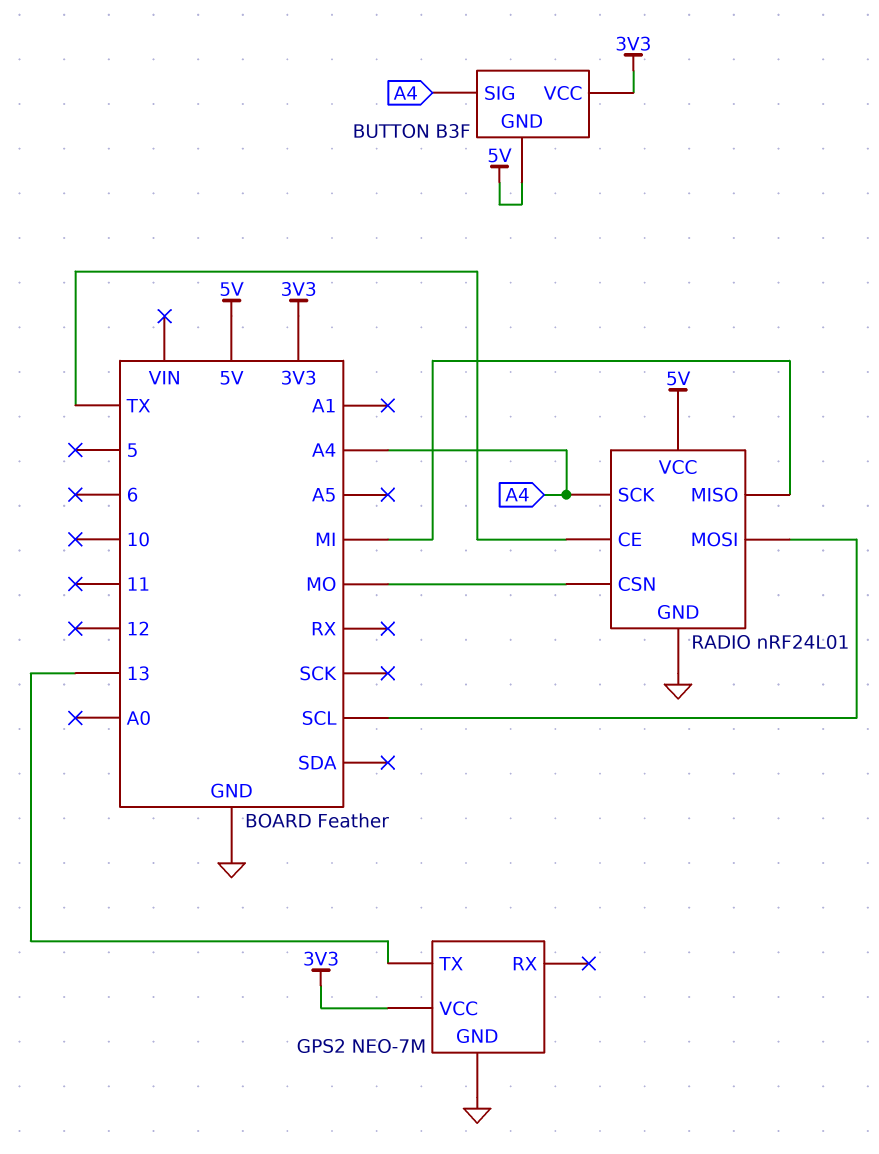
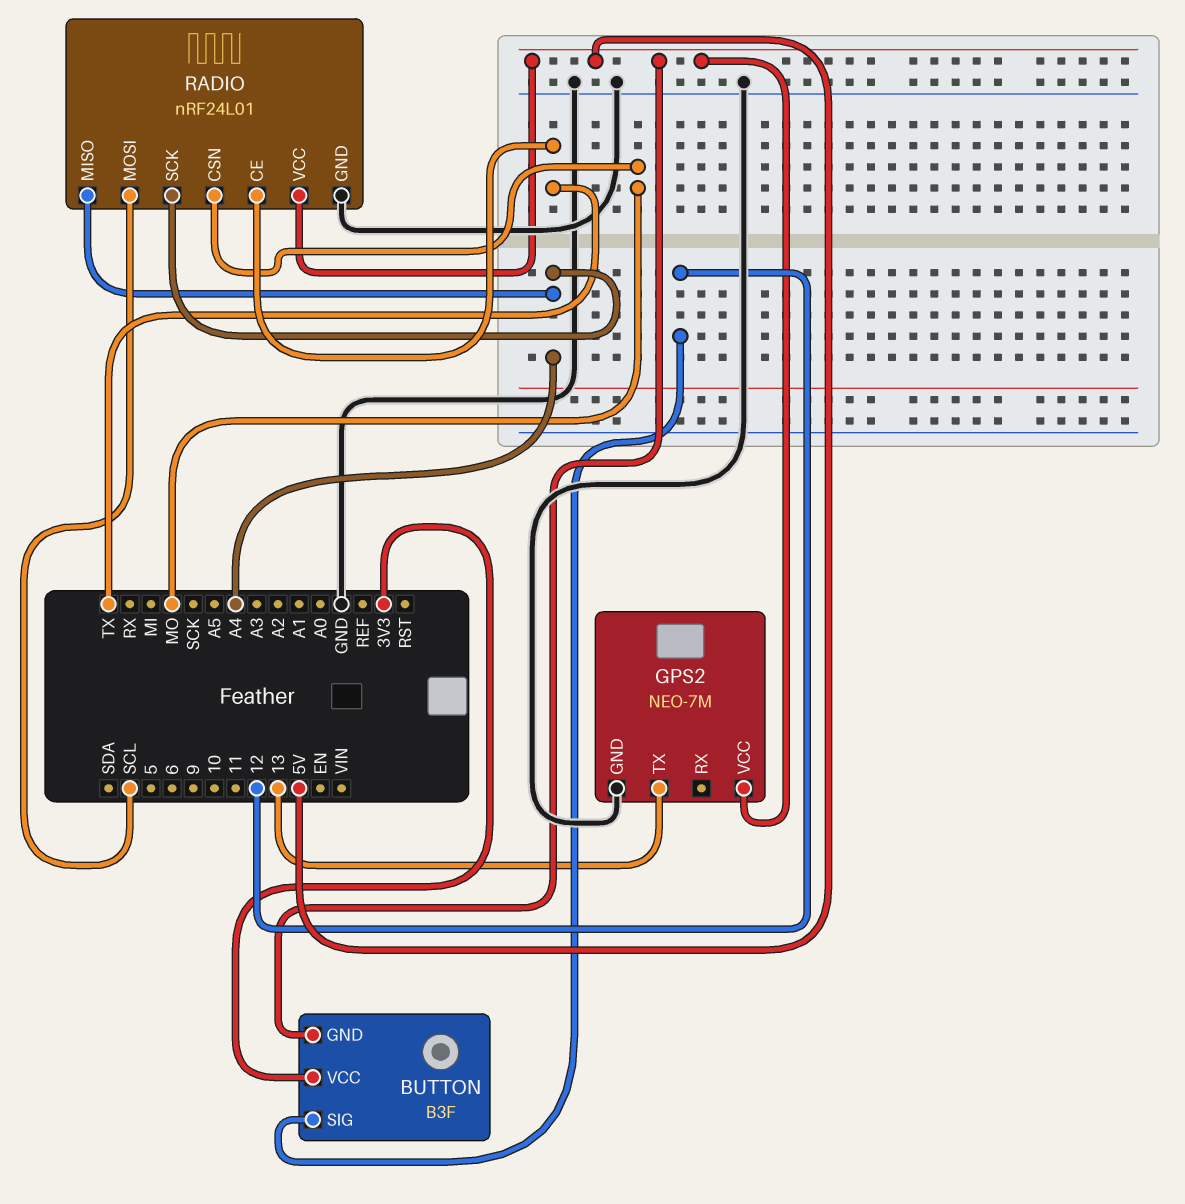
BUTTON pin SIG: A4 -> 12
GPS2 pin VCC: 3V3 -> 5V
RADIO pin MISO: MI -> A4

